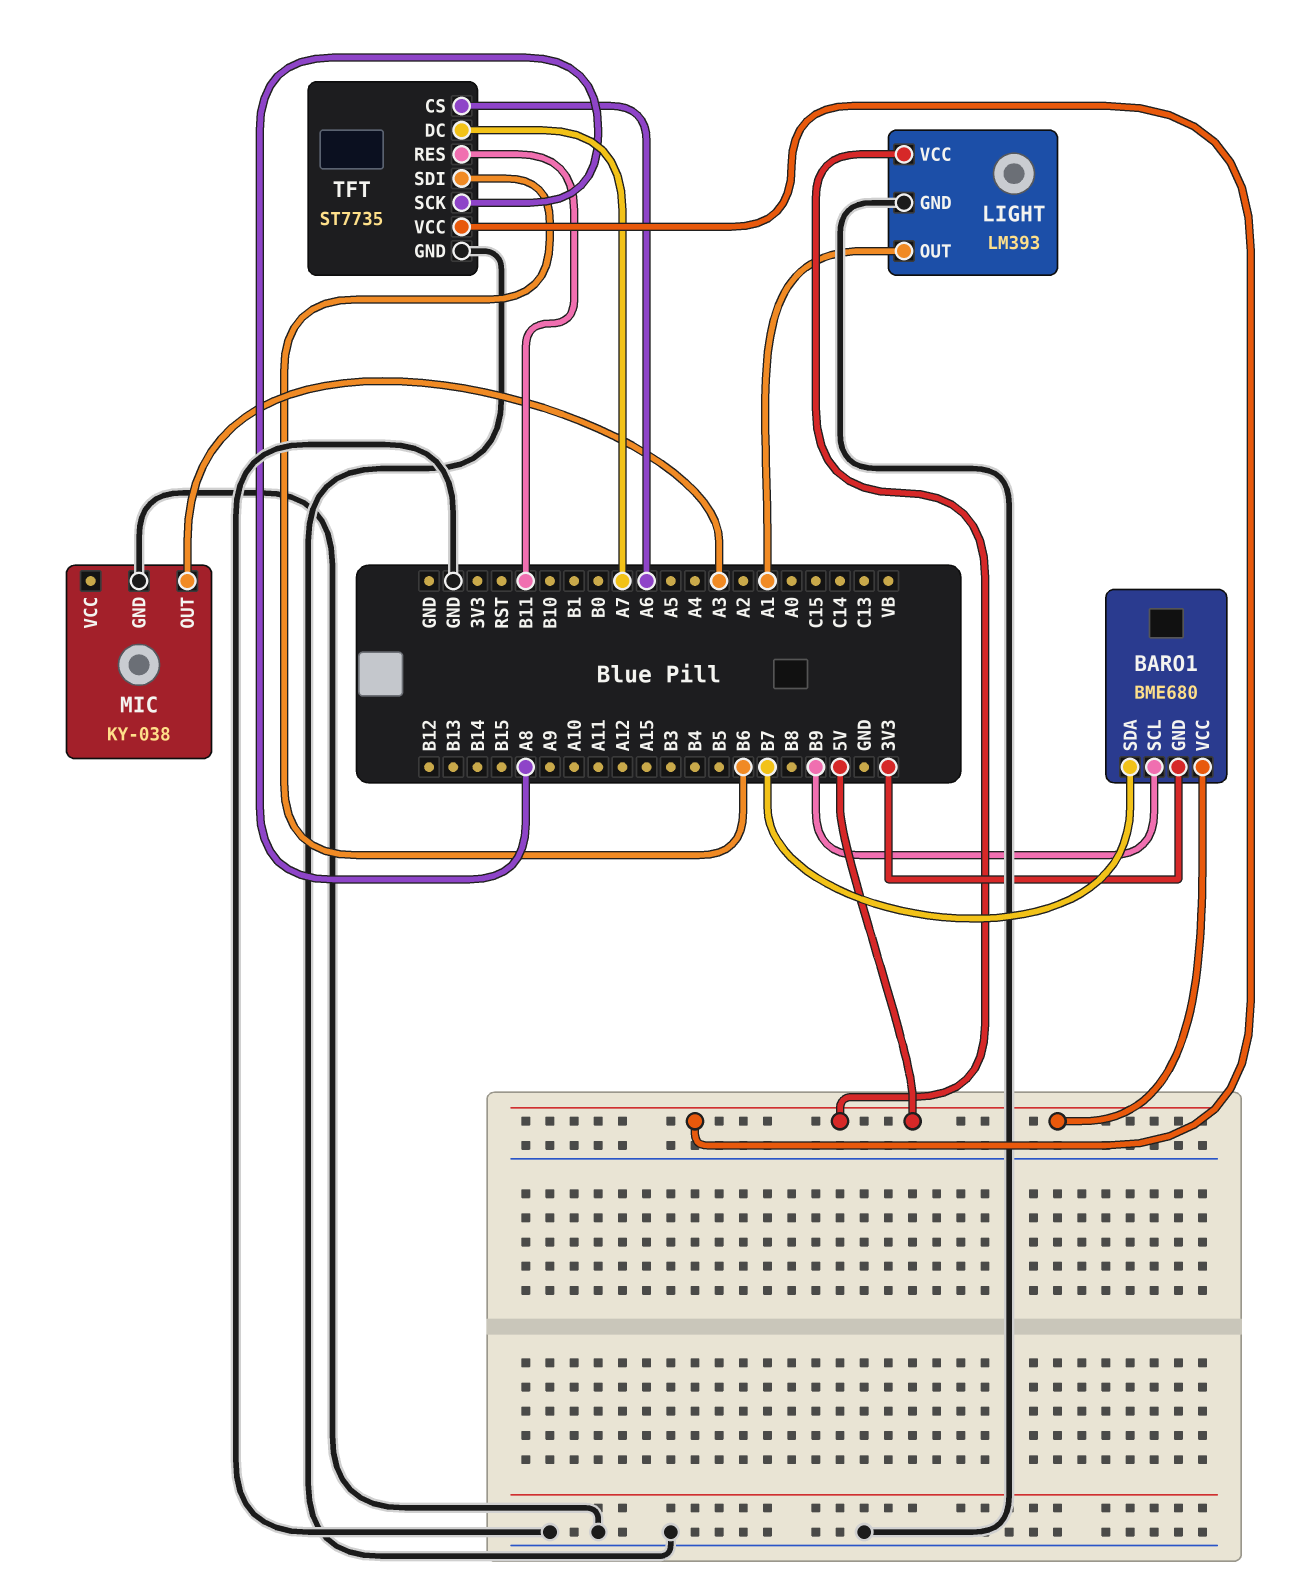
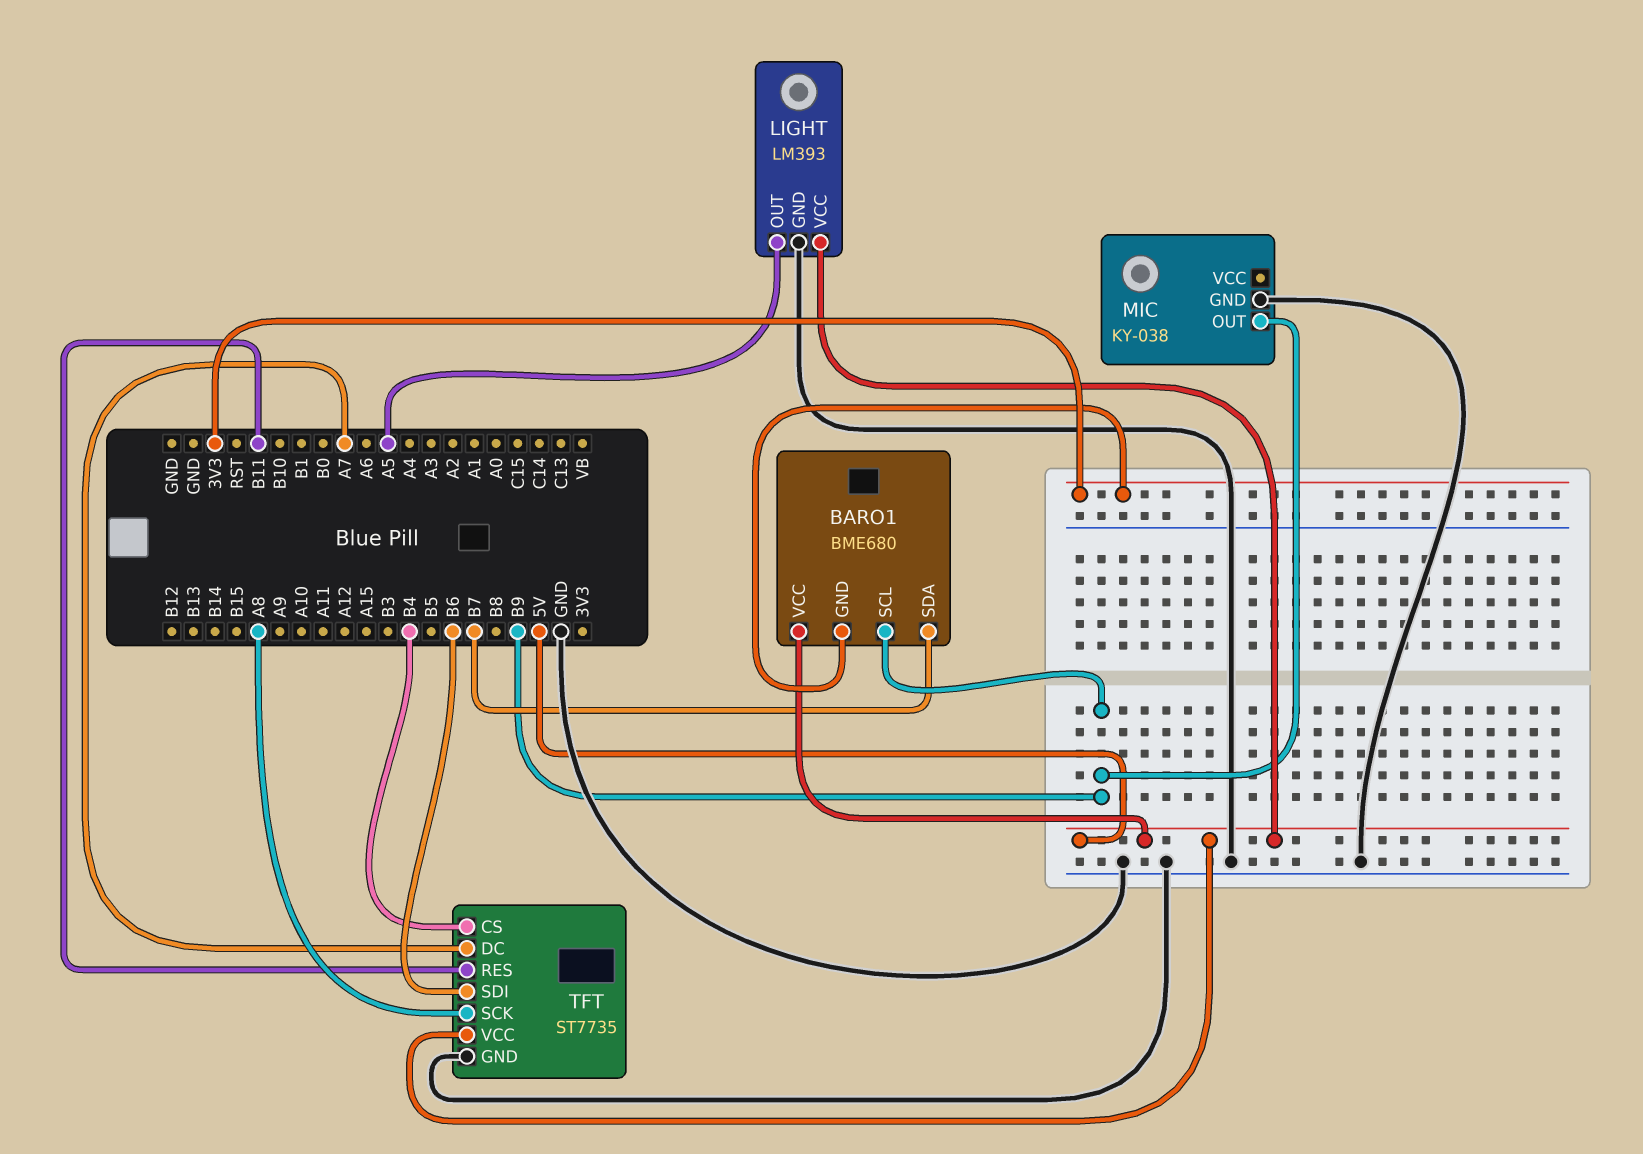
LIGHT pin OUT: A1 -> A5
MIC pin OUT: A3 -> B9
TFT pin CS: A6 -> B4

